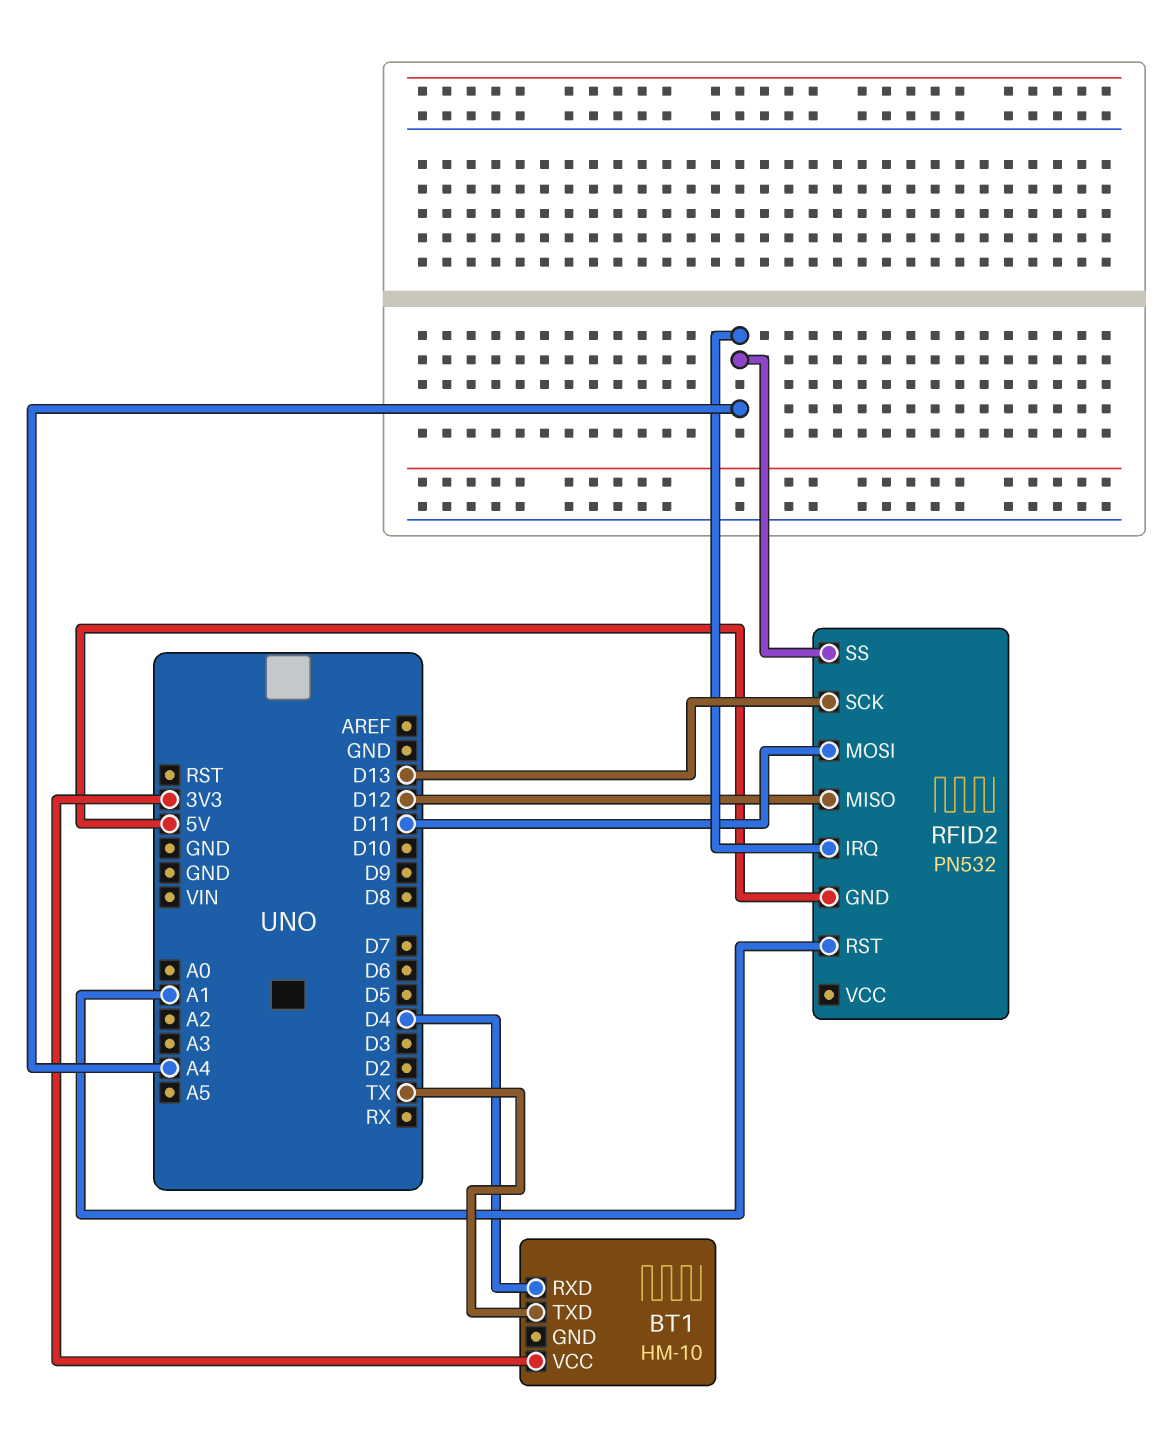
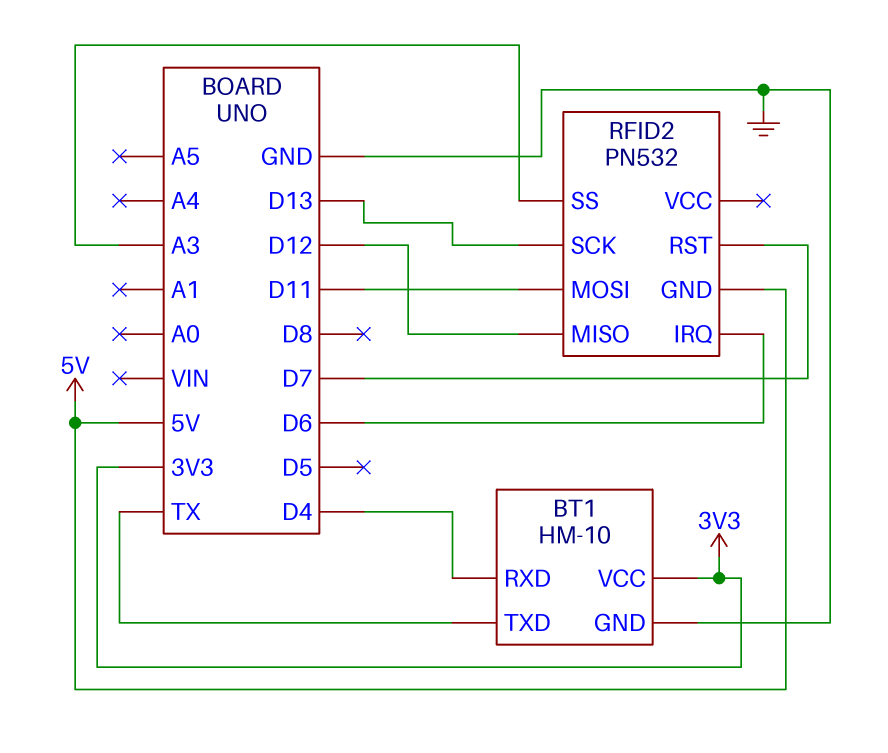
BT1 pin GND: none -> GND
RFID2 pin IRQ: A4 -> D6
RFID2 pin RST: A1 -> D7
RFID2 pin SS: A4 -> A3

